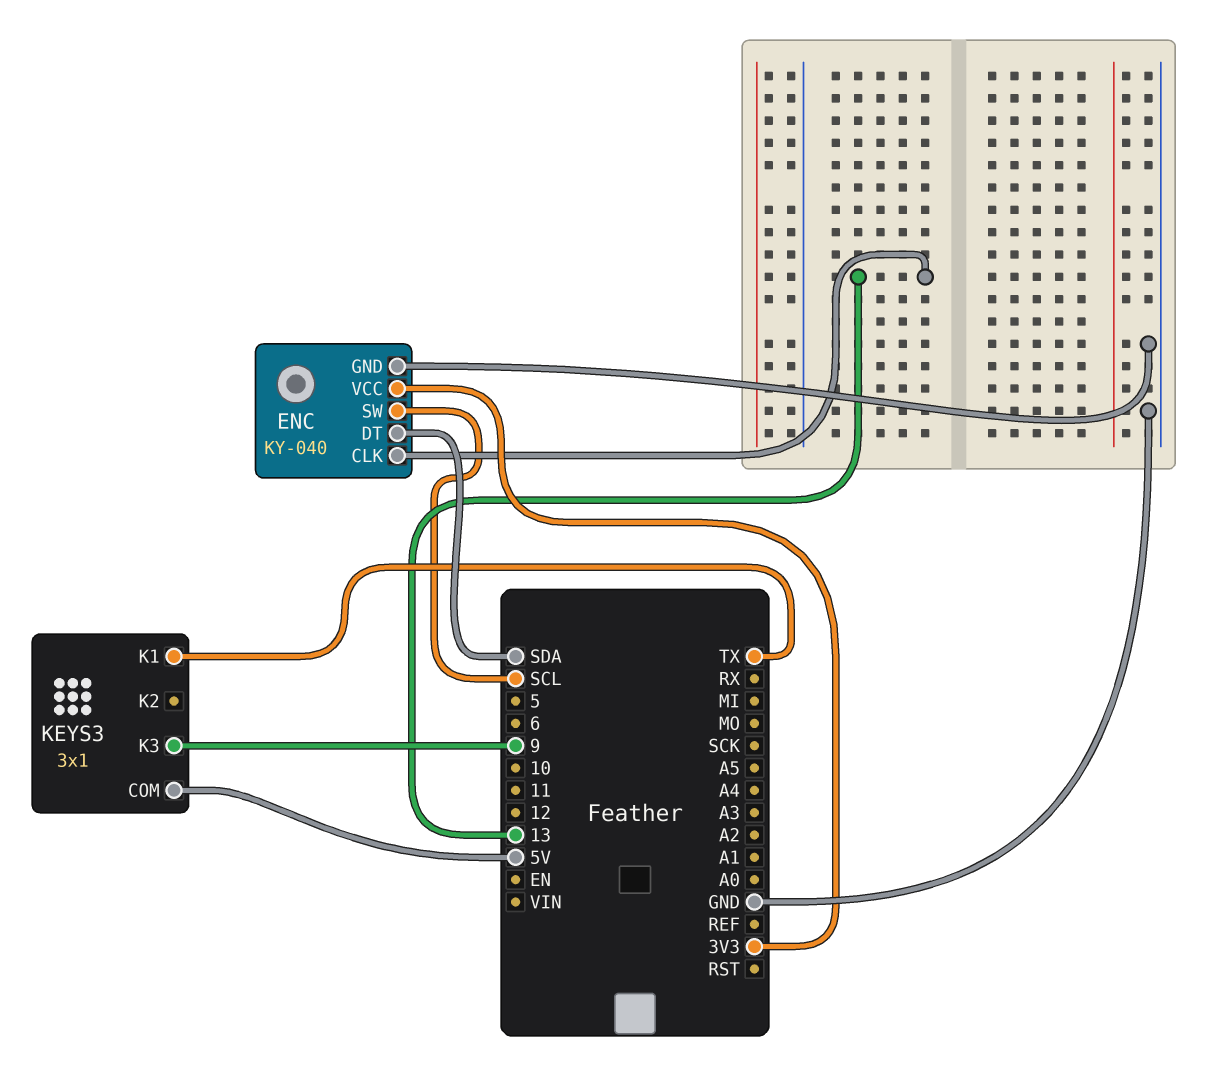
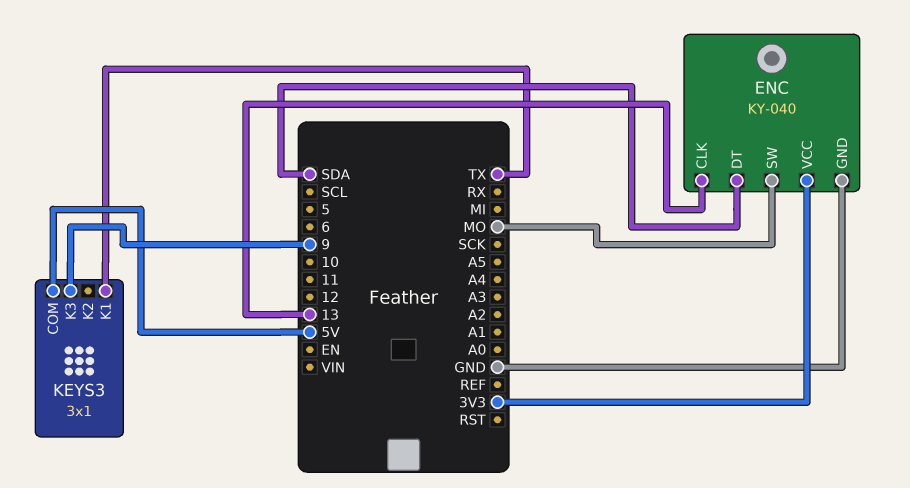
ENC pin SW: SCL -> MO

